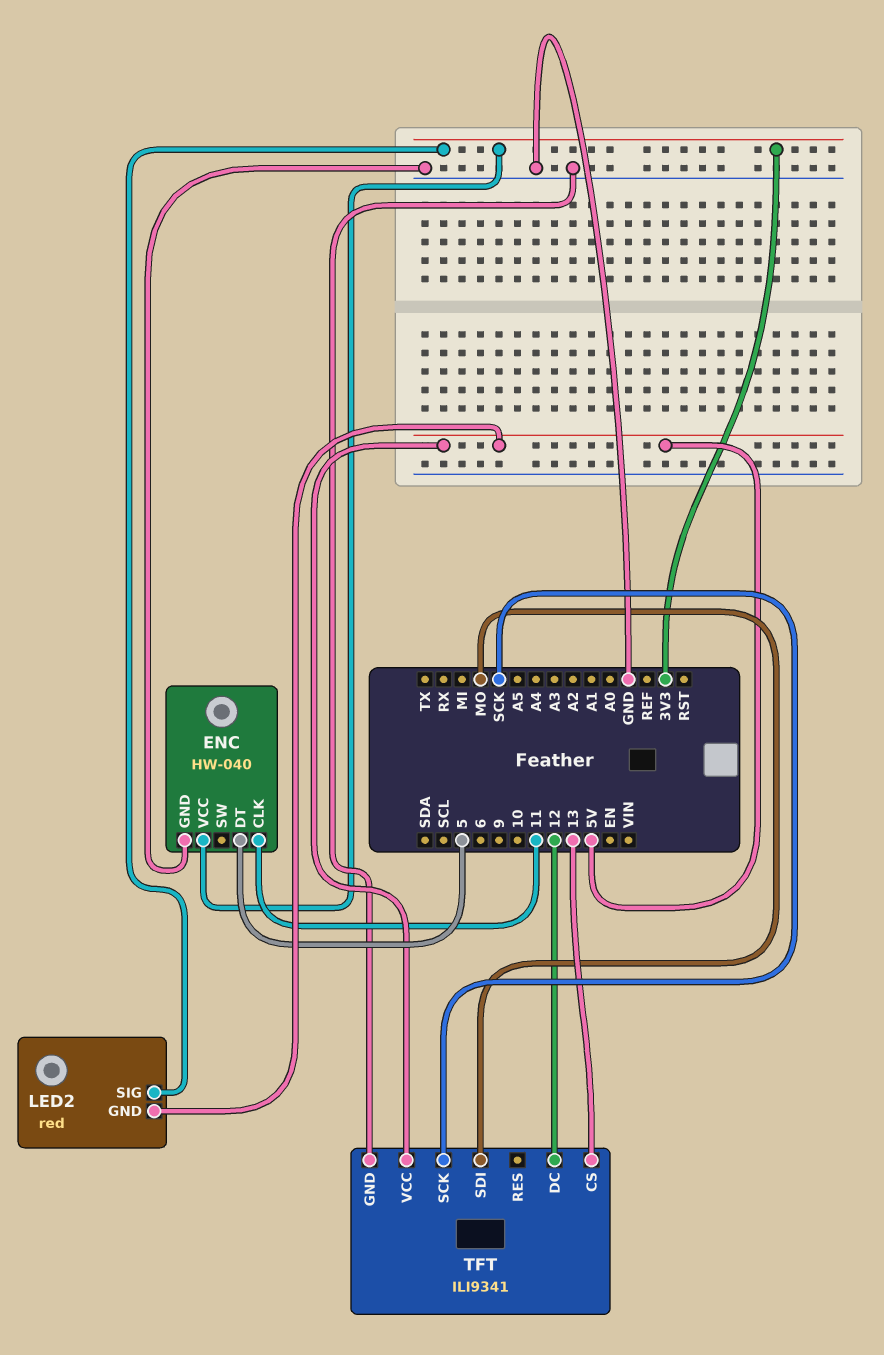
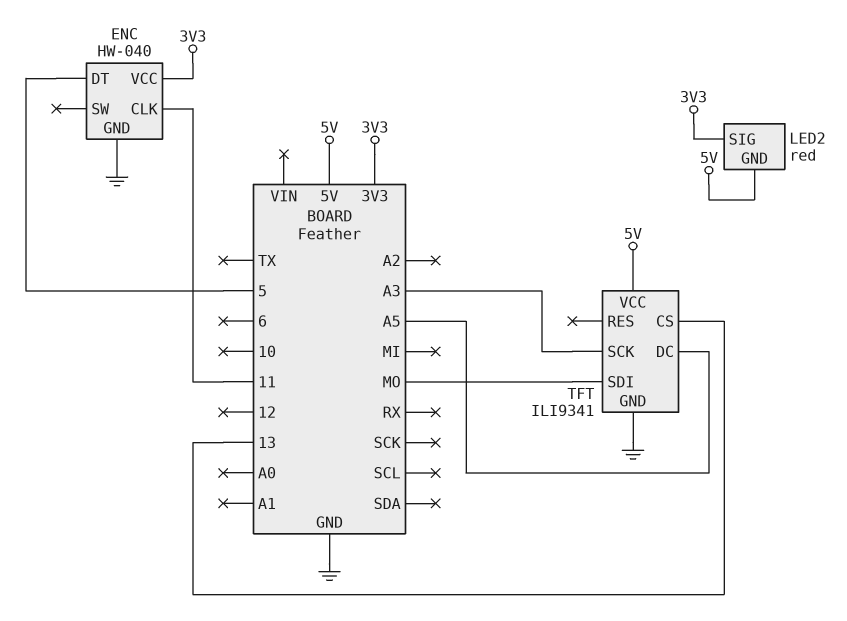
TFT pin DC: 12 -> A5
TFT pin SCK: SCK -> A3

